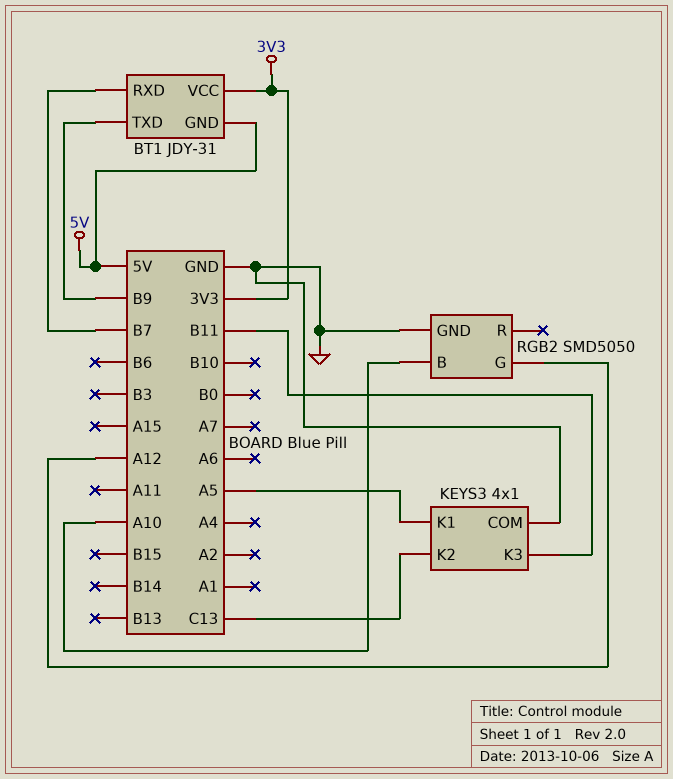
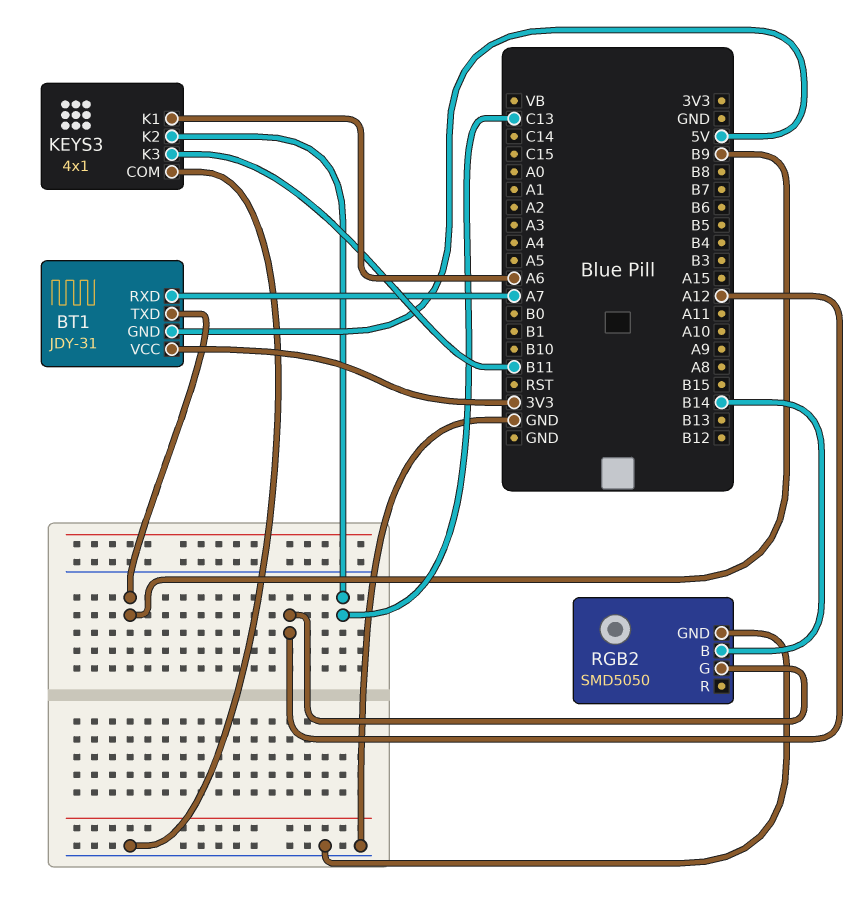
BT1 pin RXD: B7 -> A7
KEYS3 pin K1: A5 -> A6
RGB2 pin B: A10 -> B14

